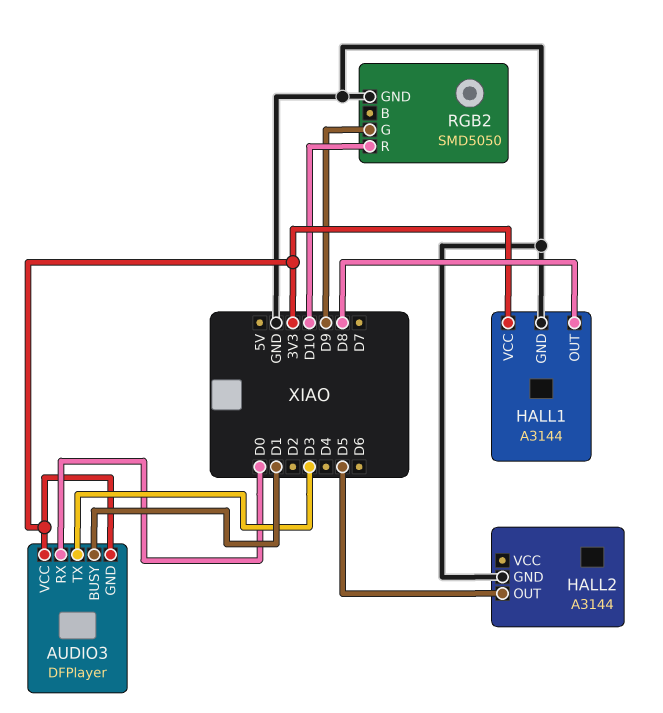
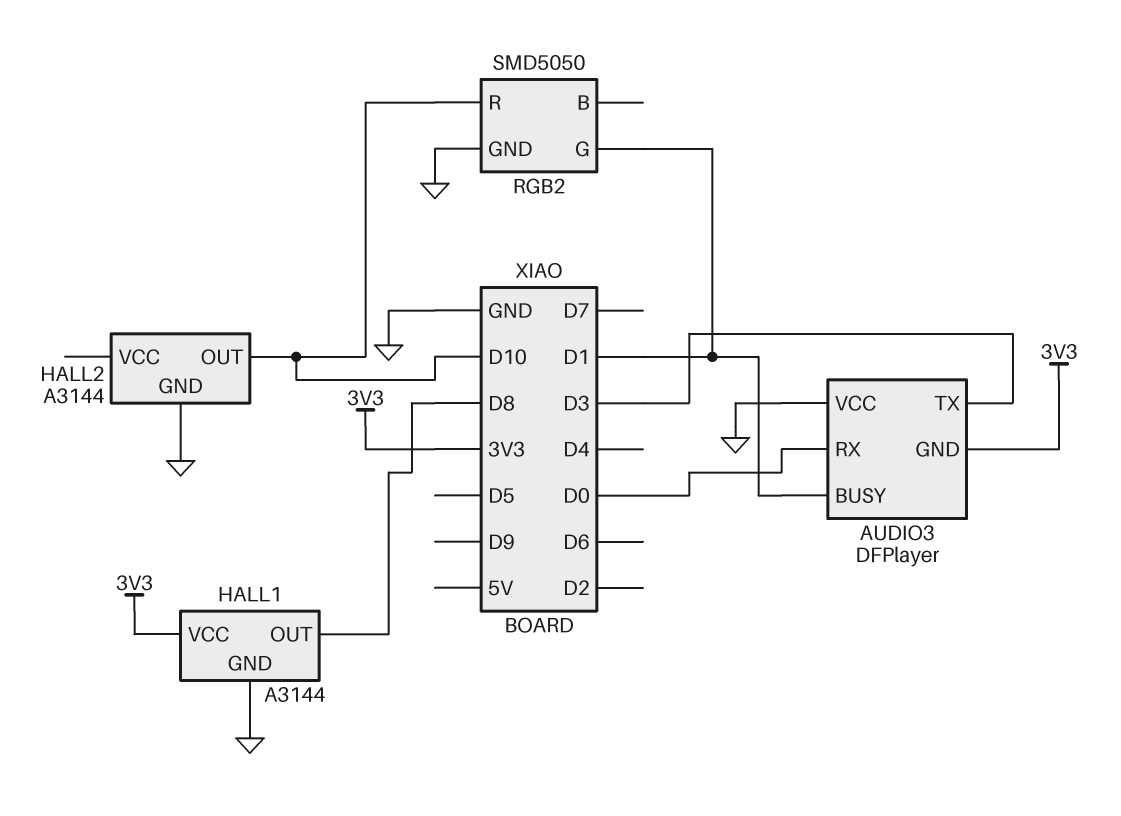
AUDIO3 pin VCC: 3V3 -> GND
HALL2 pin OUT: D5 -> D10
RGB2 pin G: D9 -> D1

